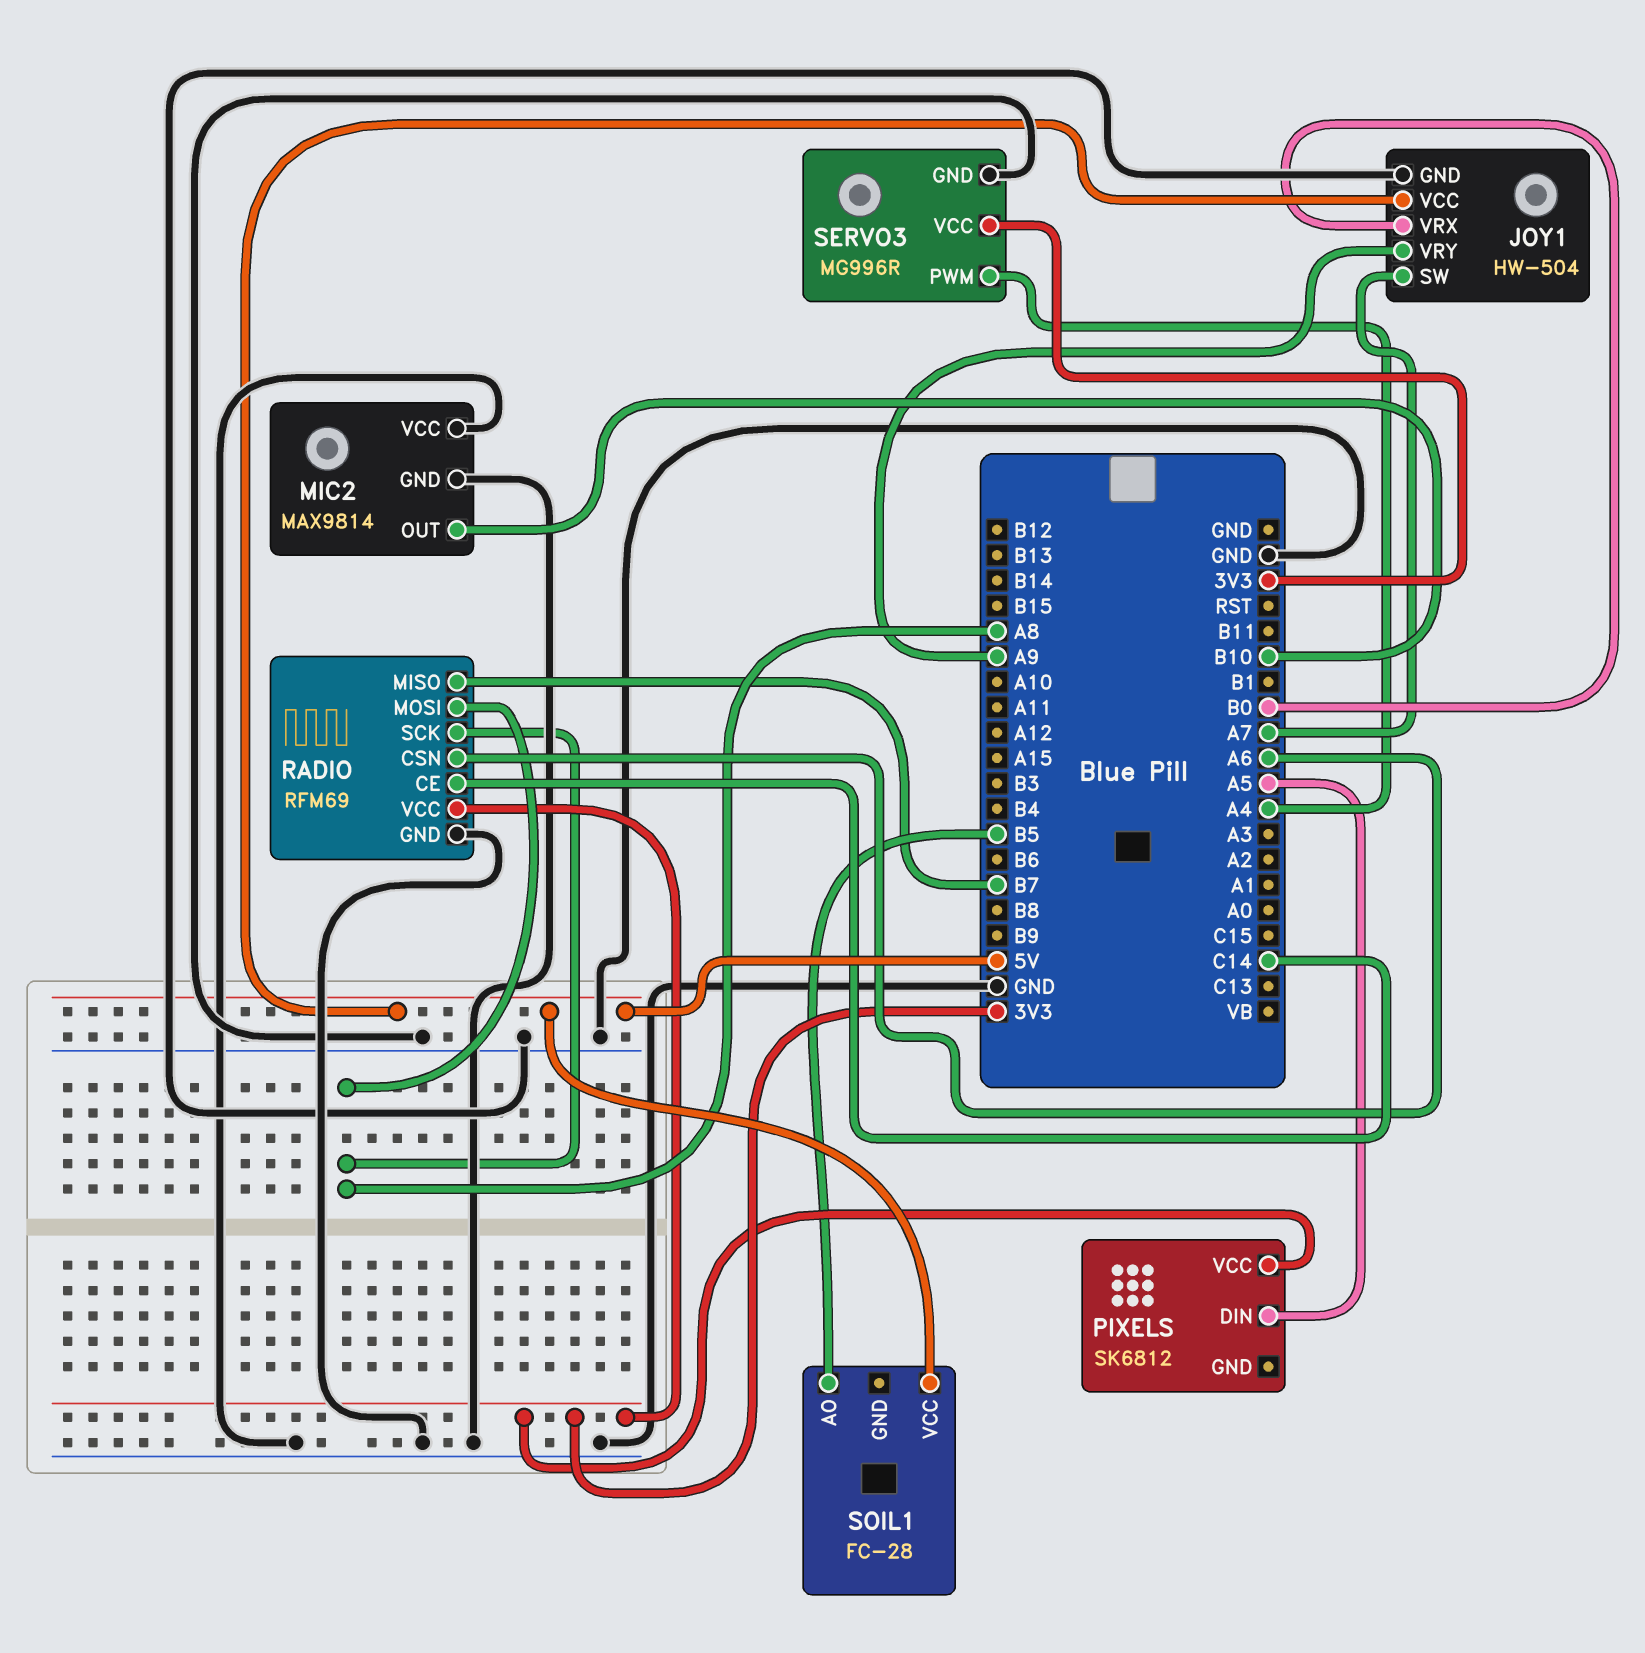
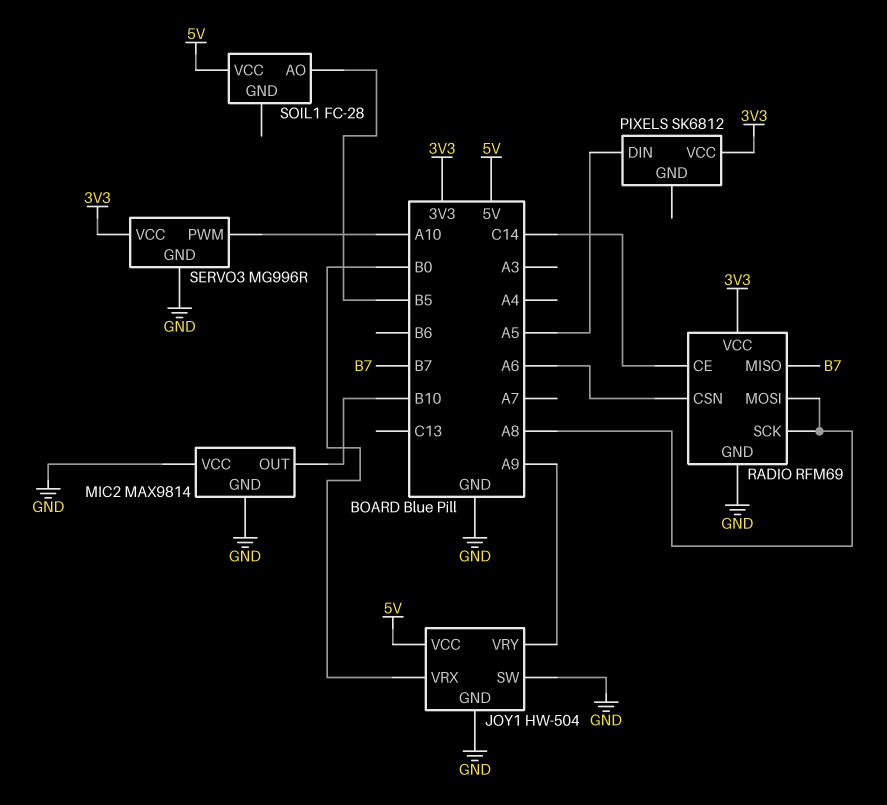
JOY1 pin SW: A7 -> GND
SERVO3 pin PWM: A4 -> A10

